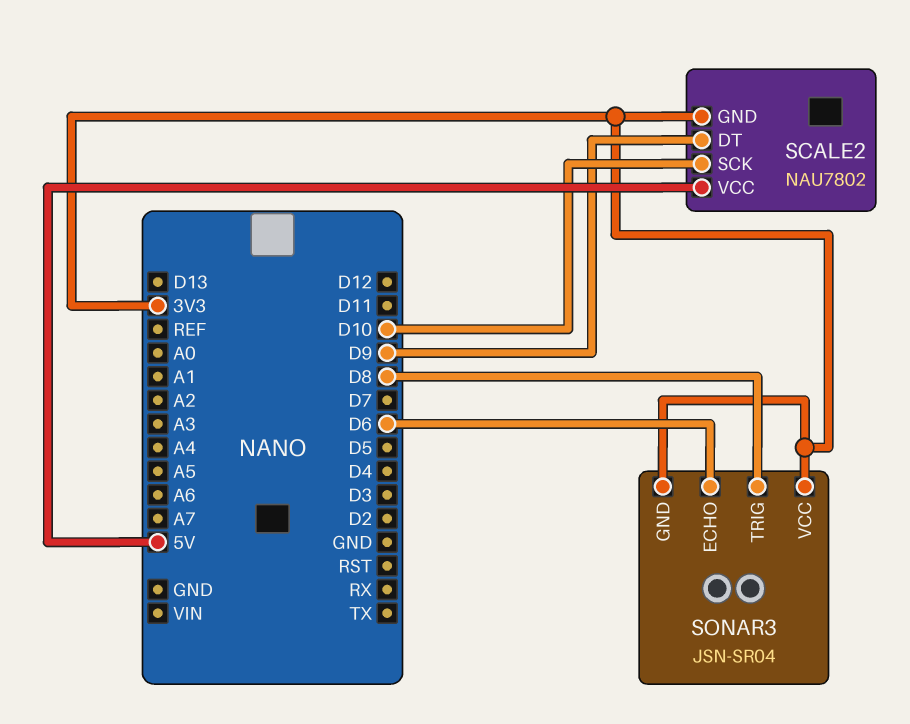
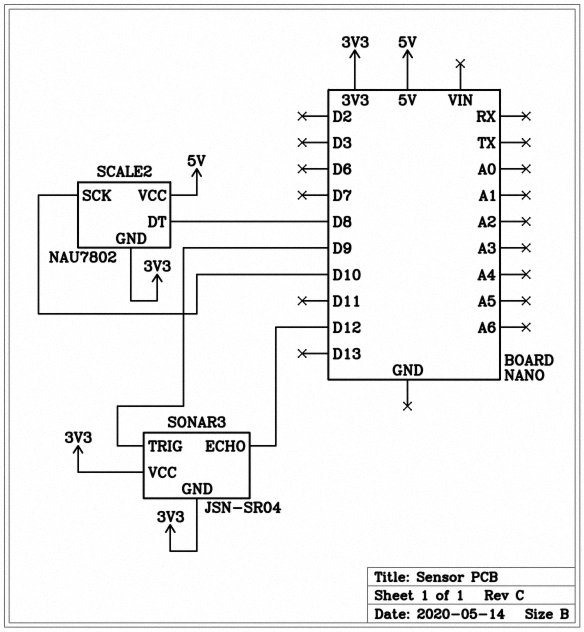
SCALE2 pin DT: D9 -> D8
SONAR3 pin ECHO: D6 -> D12
SONAR3 pin TRIG: D8 -> D9

